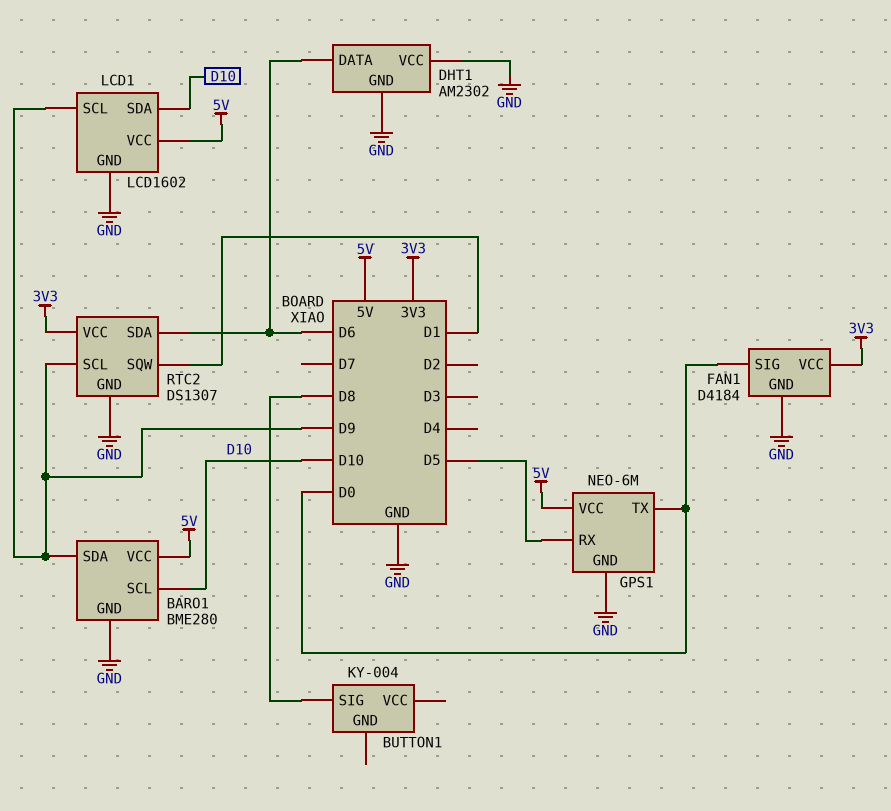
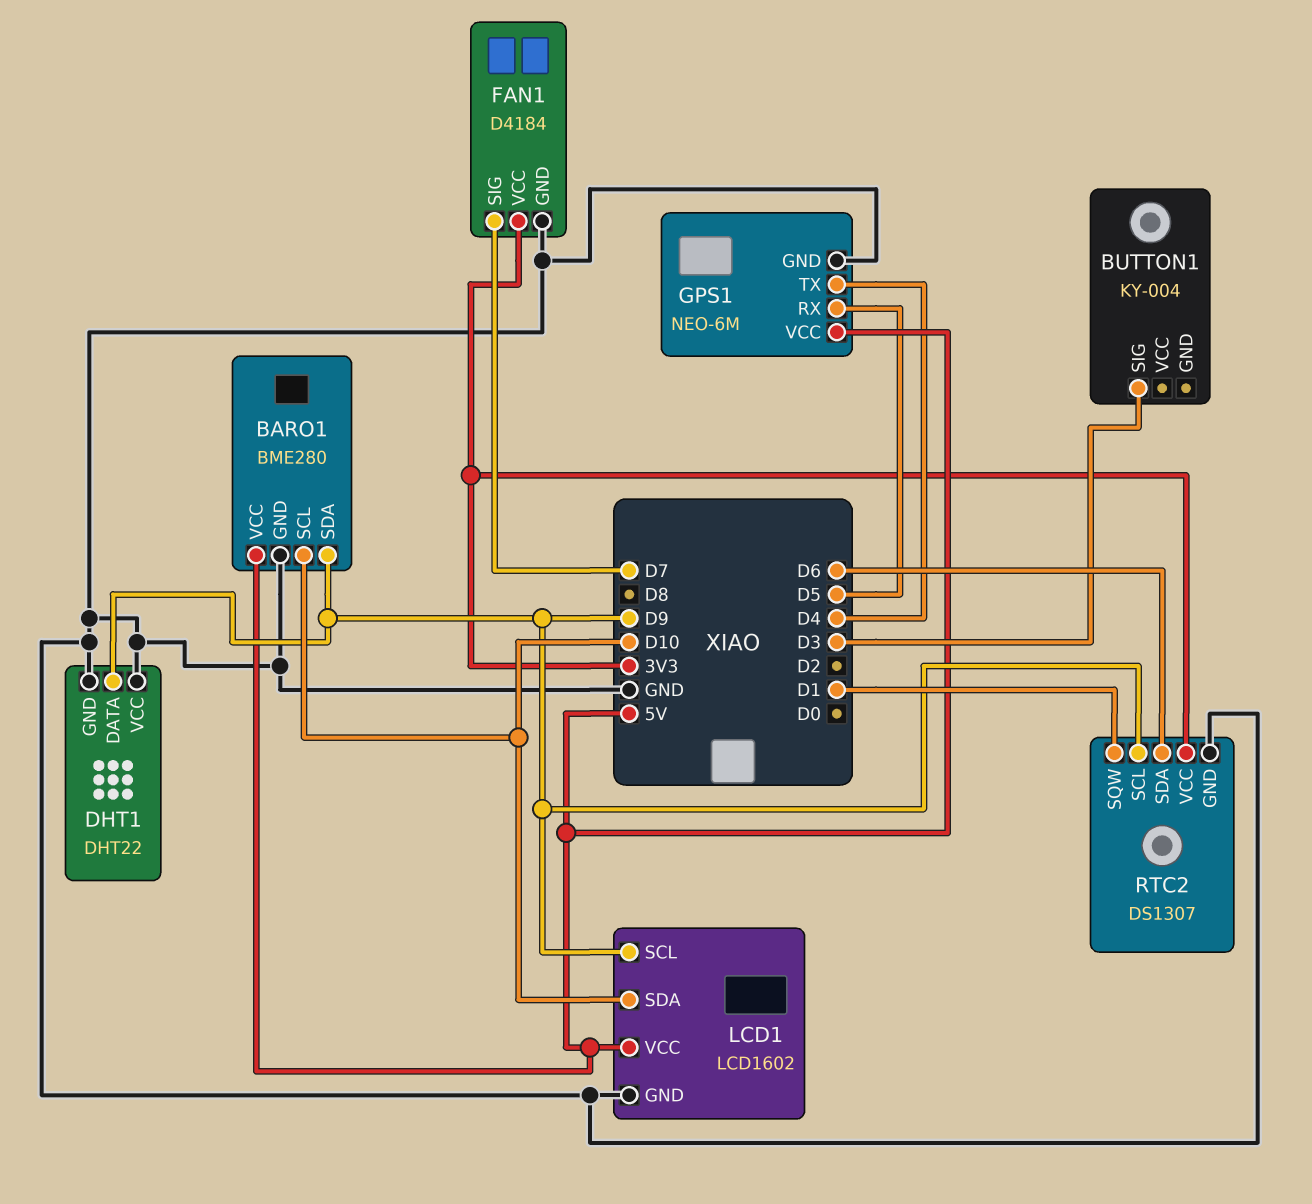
BUTTON1 pin SIG: D8 -> D3
DHT1: AM2302 -> DHT22
DHT1 pin DATA: D6 -> D9
FAN1 pin SIG: D0 -> D7
GPS1 pin TX: D0 -> D4

